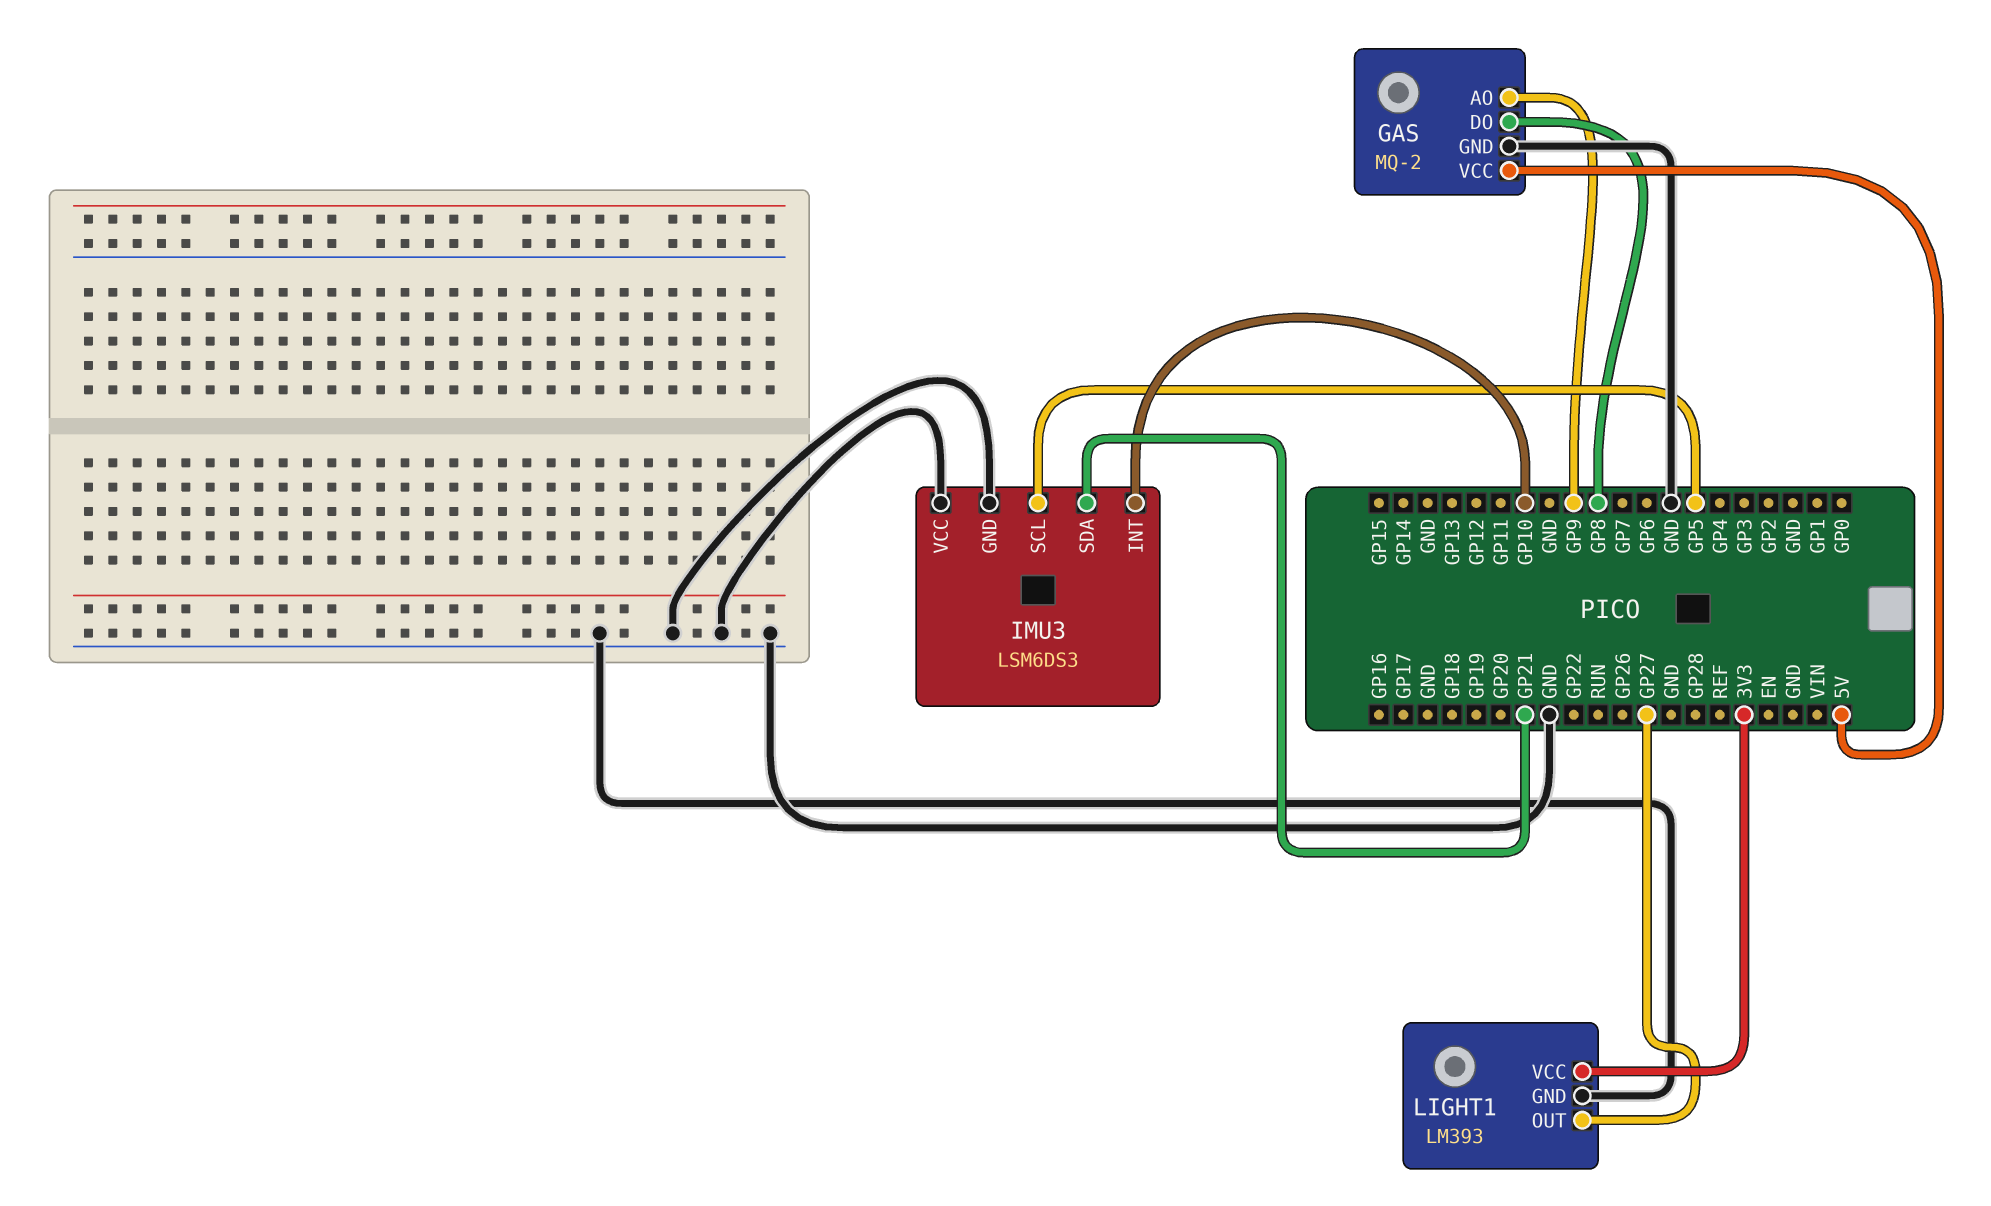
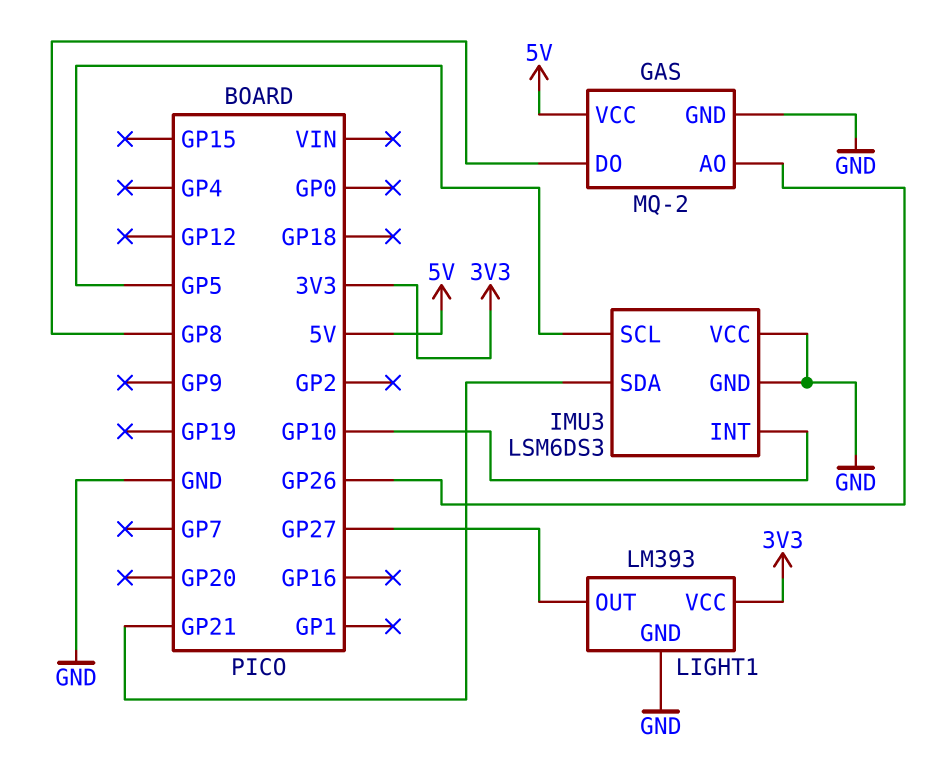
GAS pin AO: GP9 -> GP26

